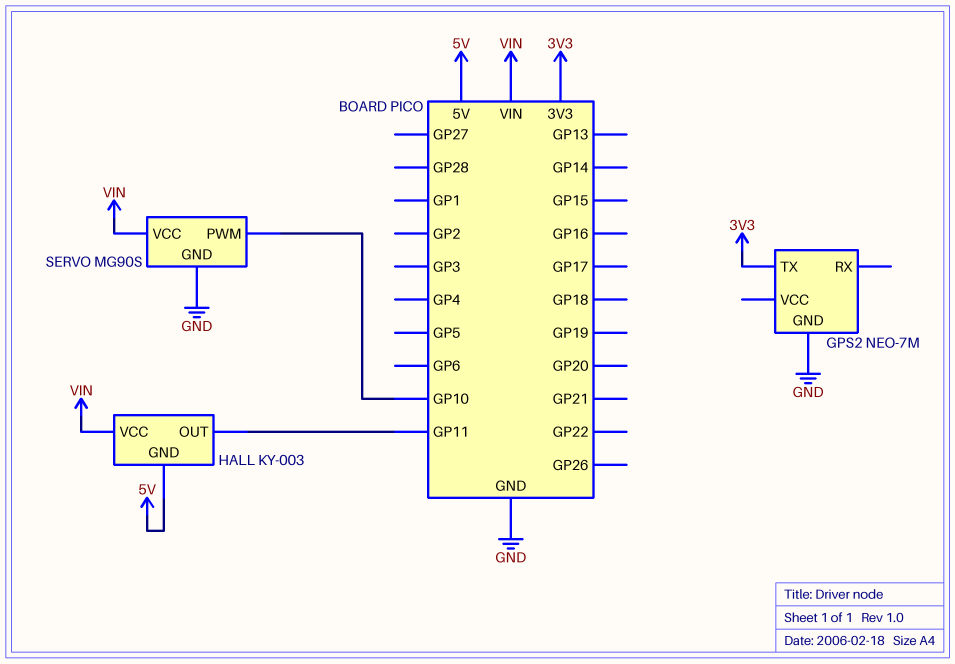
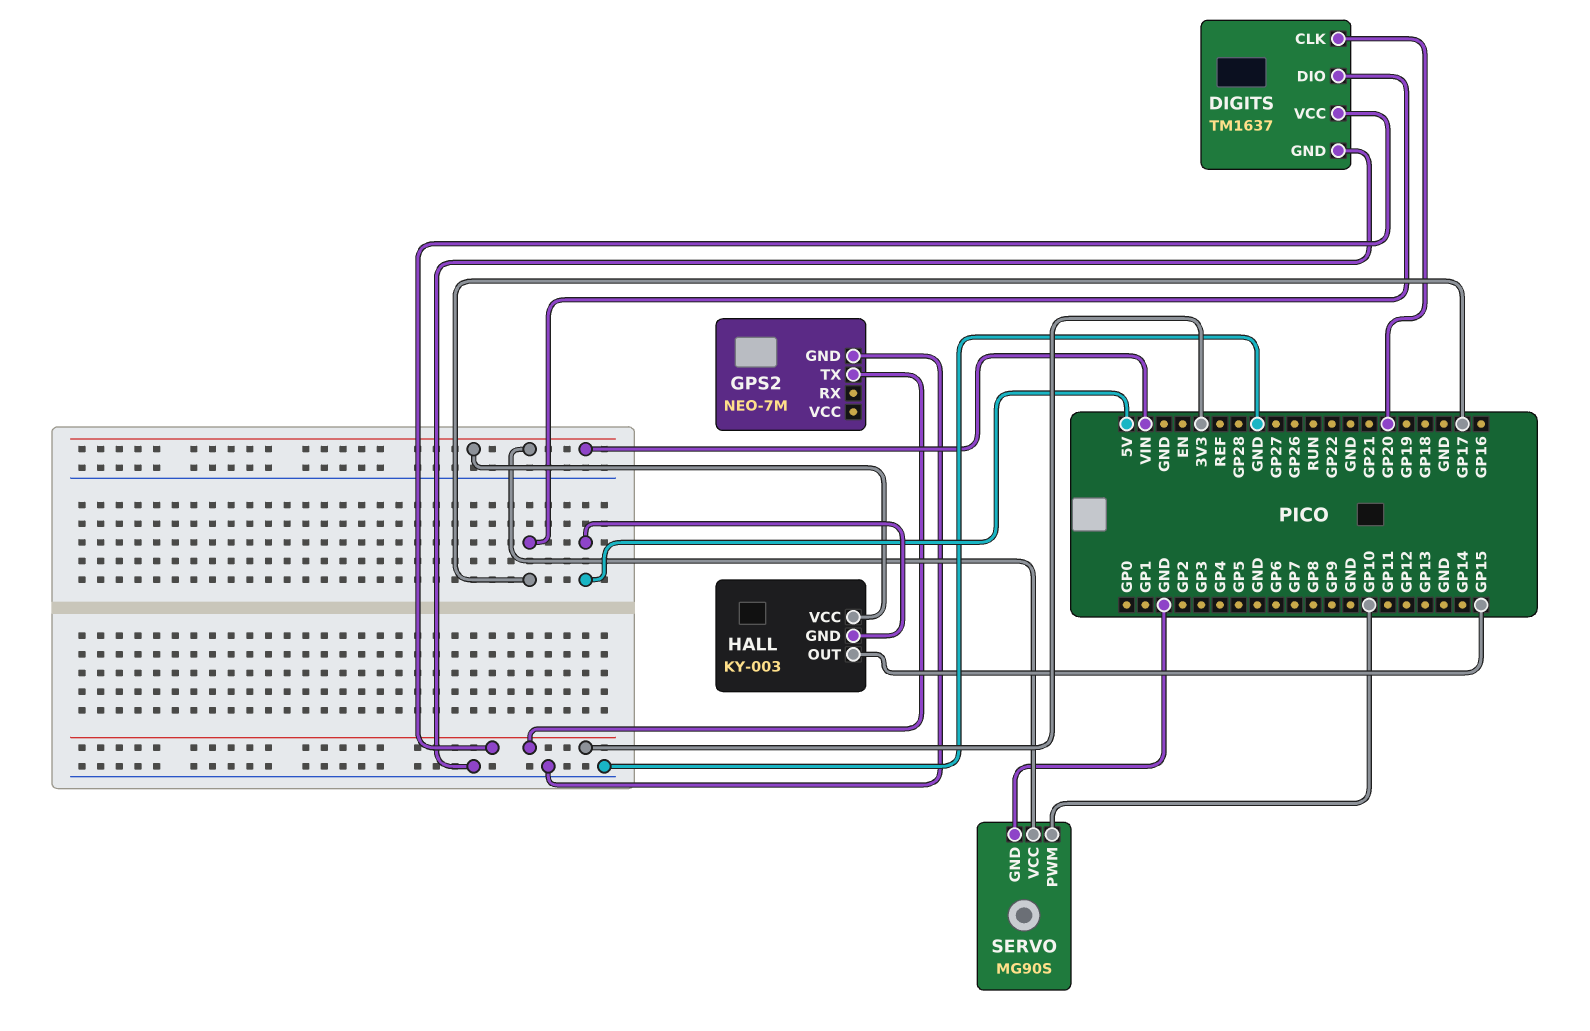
DIGITS: none -> TM1637
DIGITS pin CLK: none -> GP20
DIGITS pin DIO: none -> GP17
DIGITS pin GND: none -> GND
DIGITS pin VCC: none -> 3V3
HALL pin OUT: GP11 -> GP15

